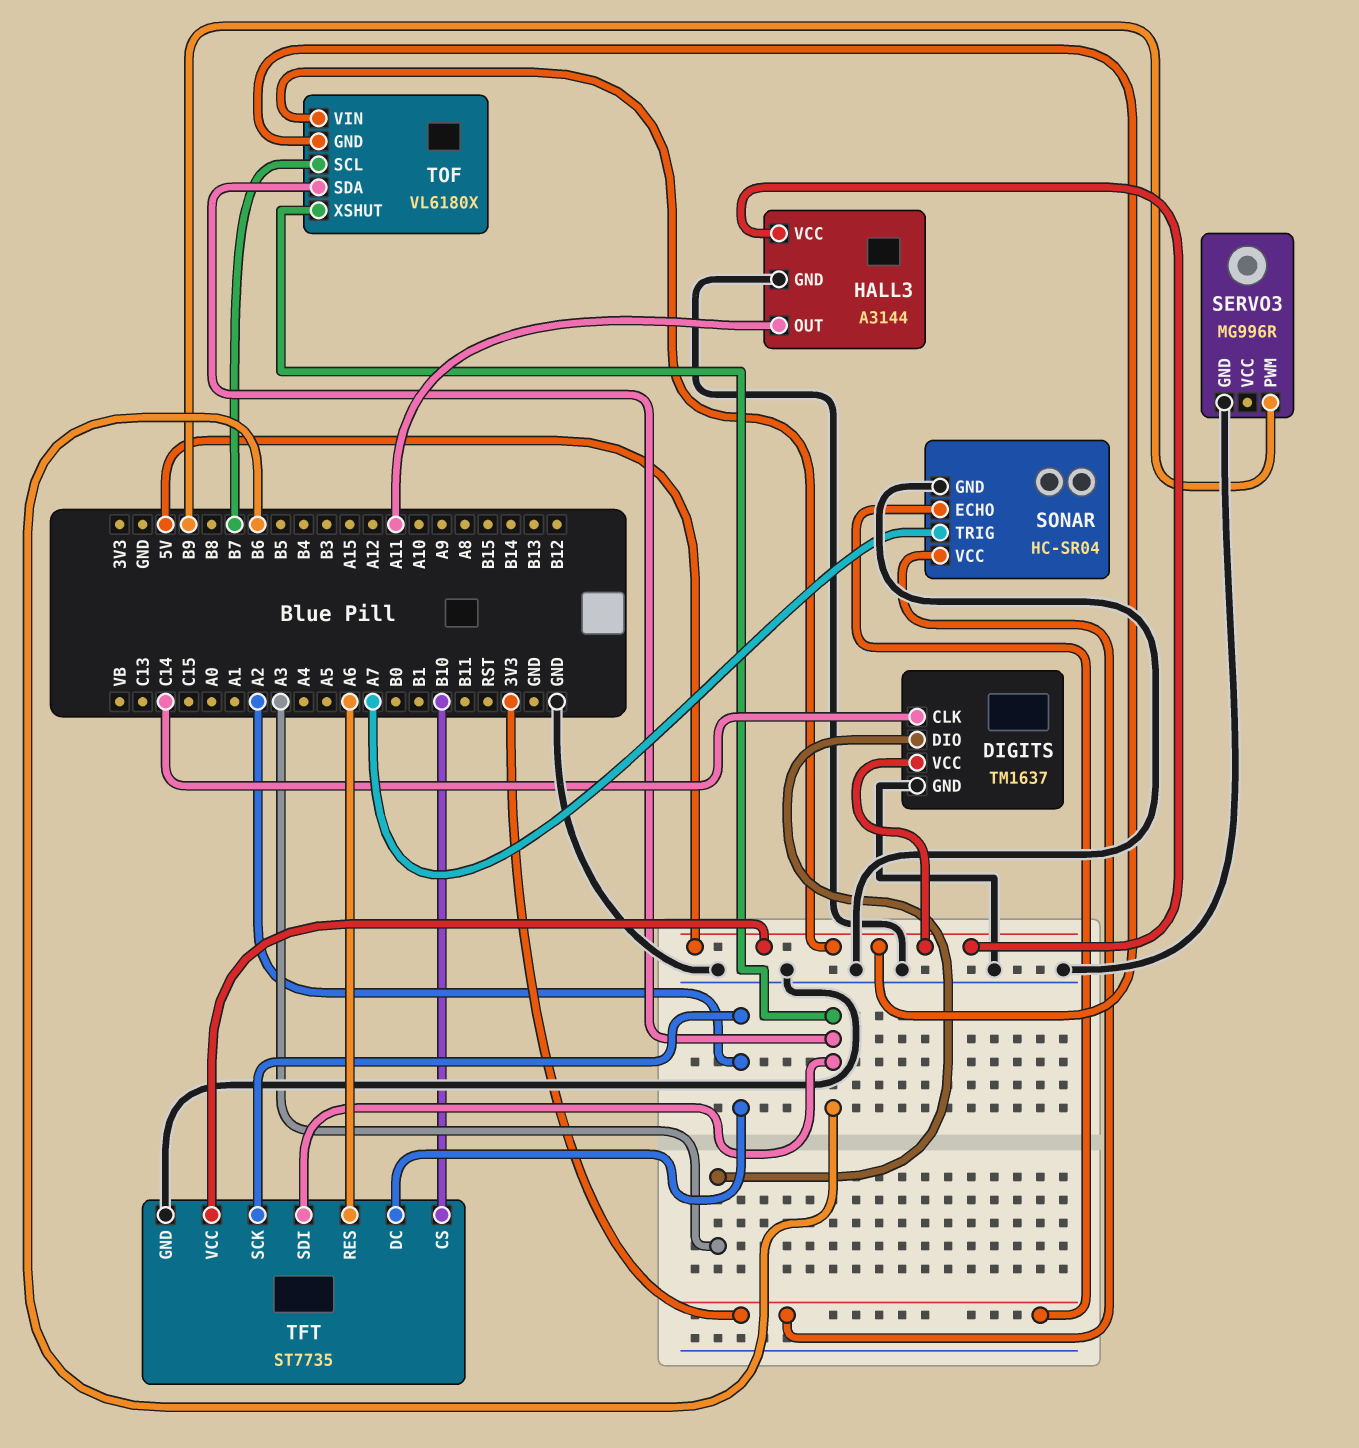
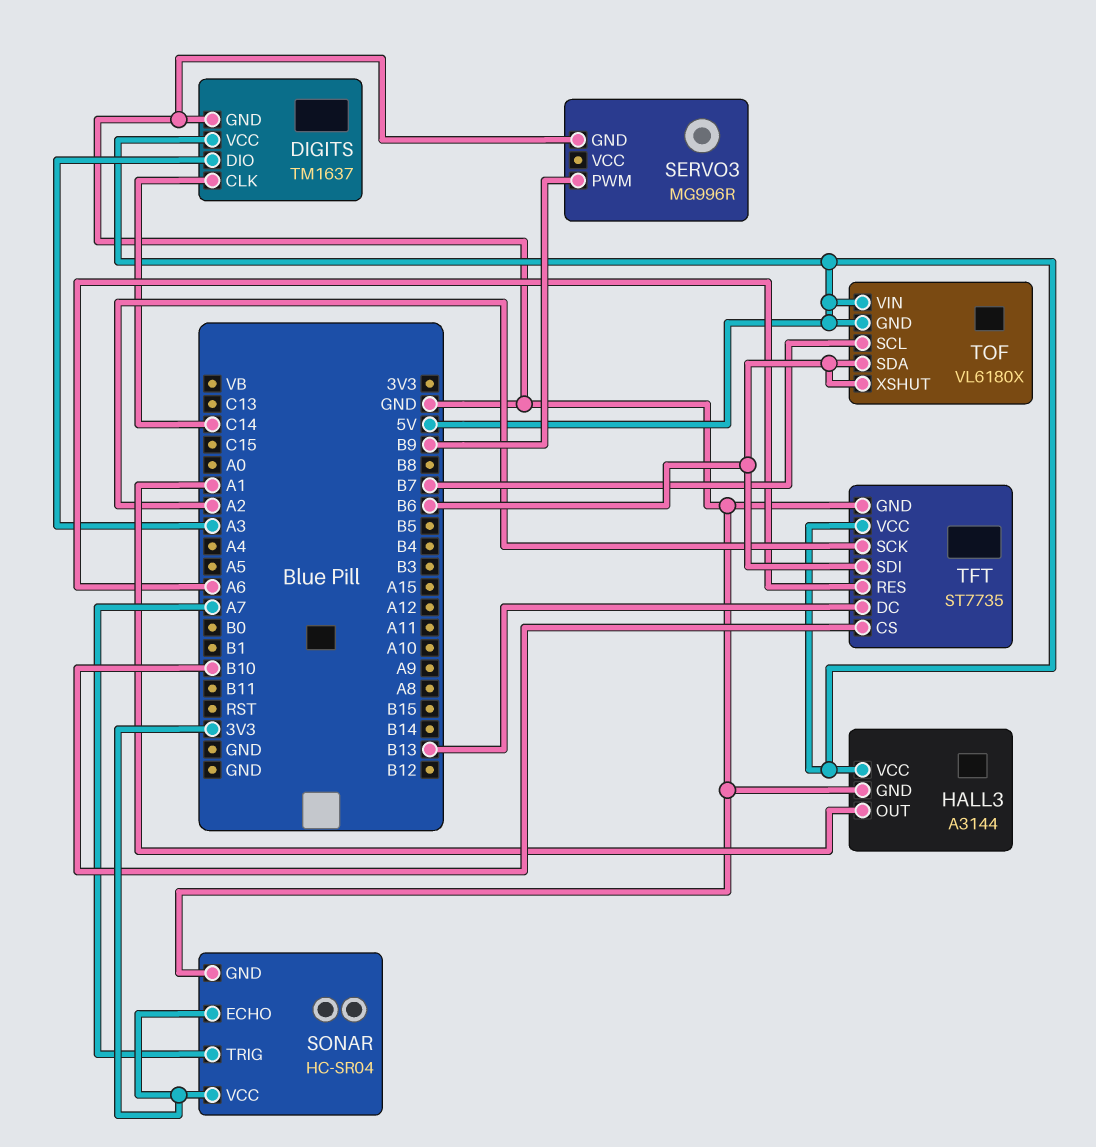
HALL3 pin OUT: A11 -> A1
TFT pin DC: A2 -> B13

